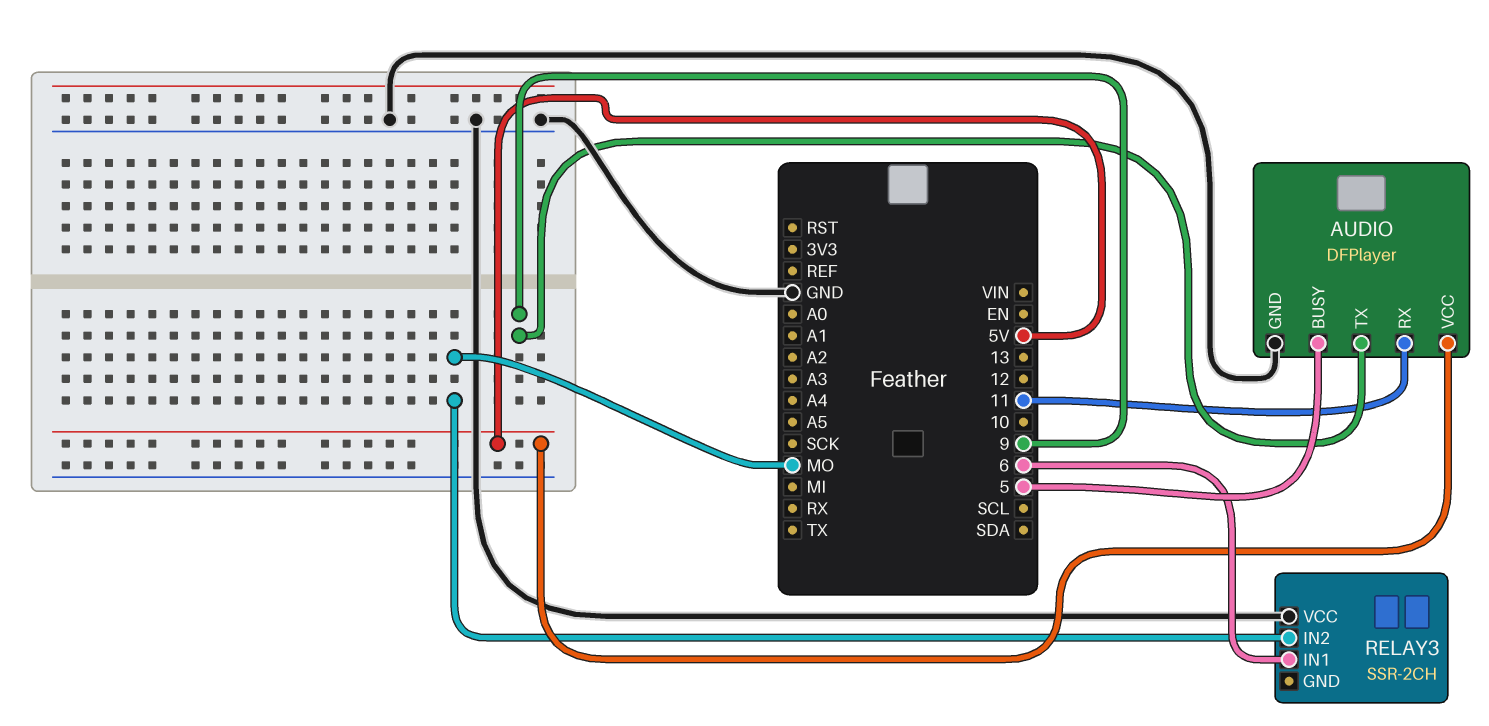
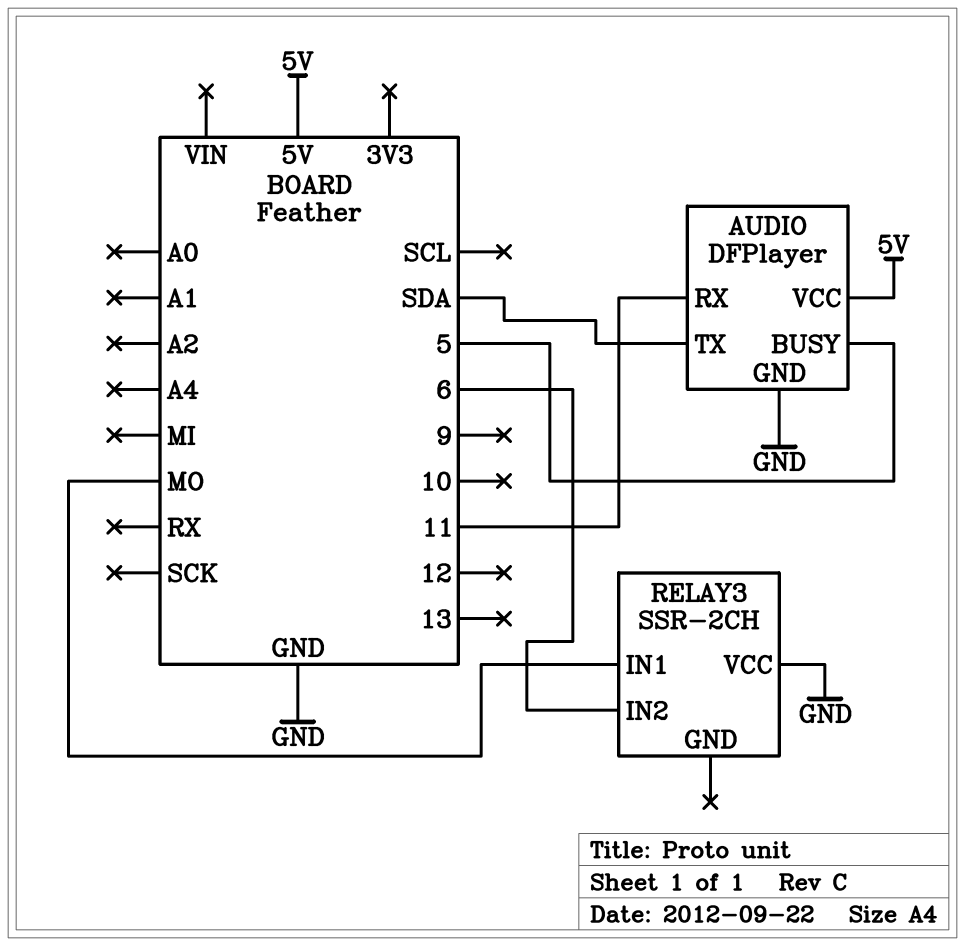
AUDIO pin TX: 9 -> SDA
RELAY3 pin IN1: 6 -> MO
RELAY3 pin IN2: MO -> 6

